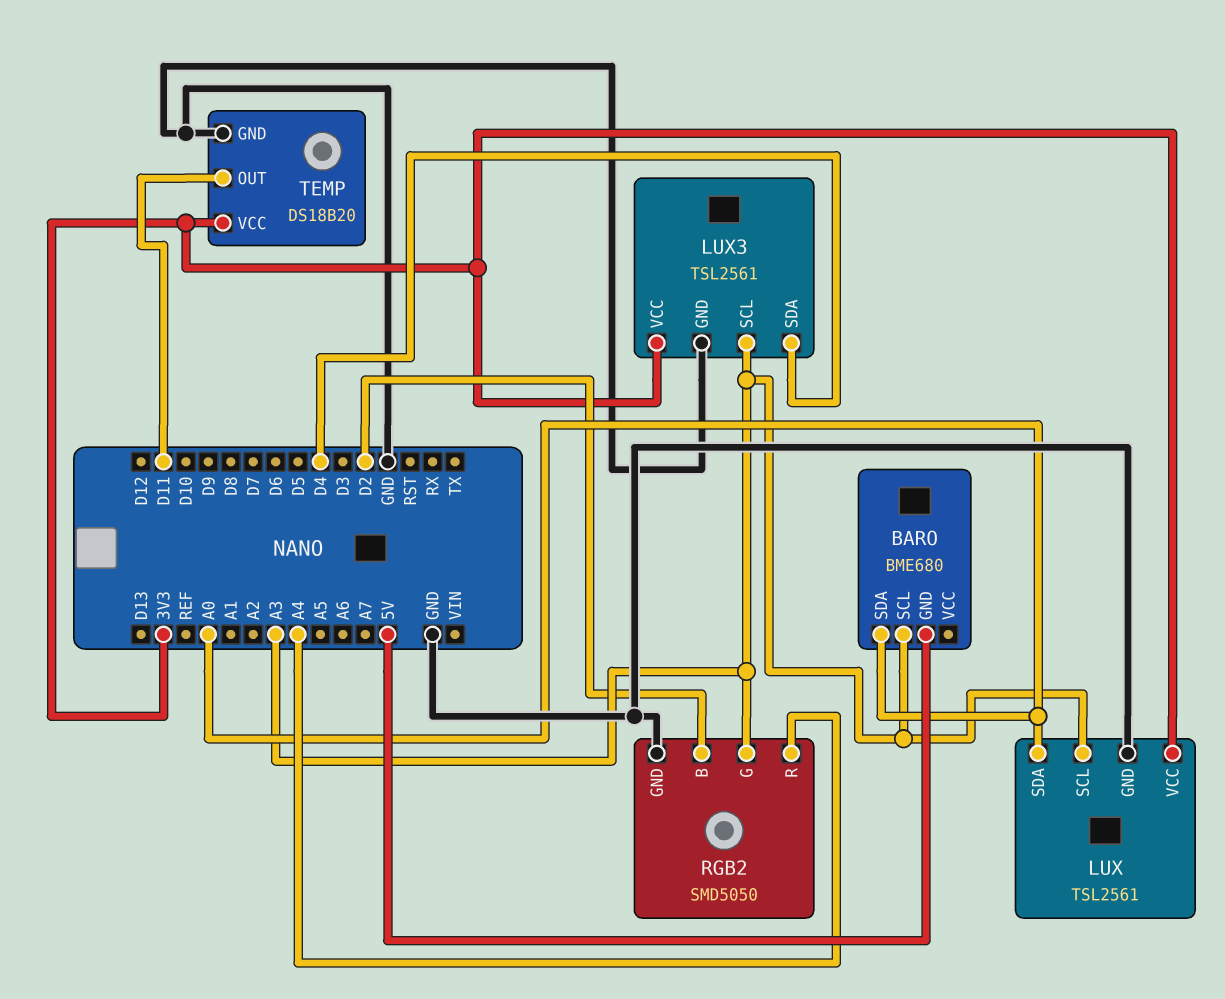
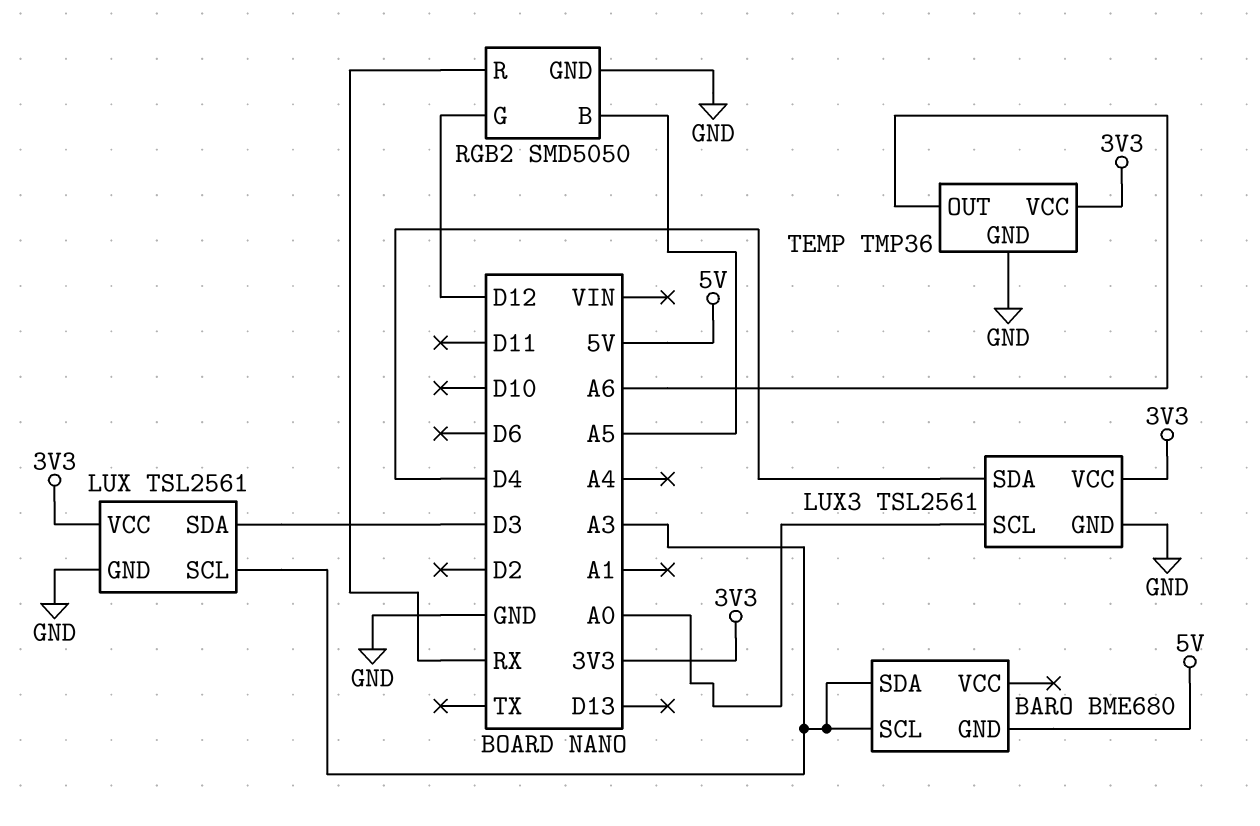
BARO pin SDA: A0 -> A3
LUX pin SDA: A0 -> D3
LUX3 pin SCL: A3 -> A0
RGB2 pin B: D2 -> A5
RGB2 pin G: A3 -> D12
RGB2 pin R: A4 -> RX
TEMP: DS18B20 -> TMP36
TEMP pin OUT: D11 -> A6

